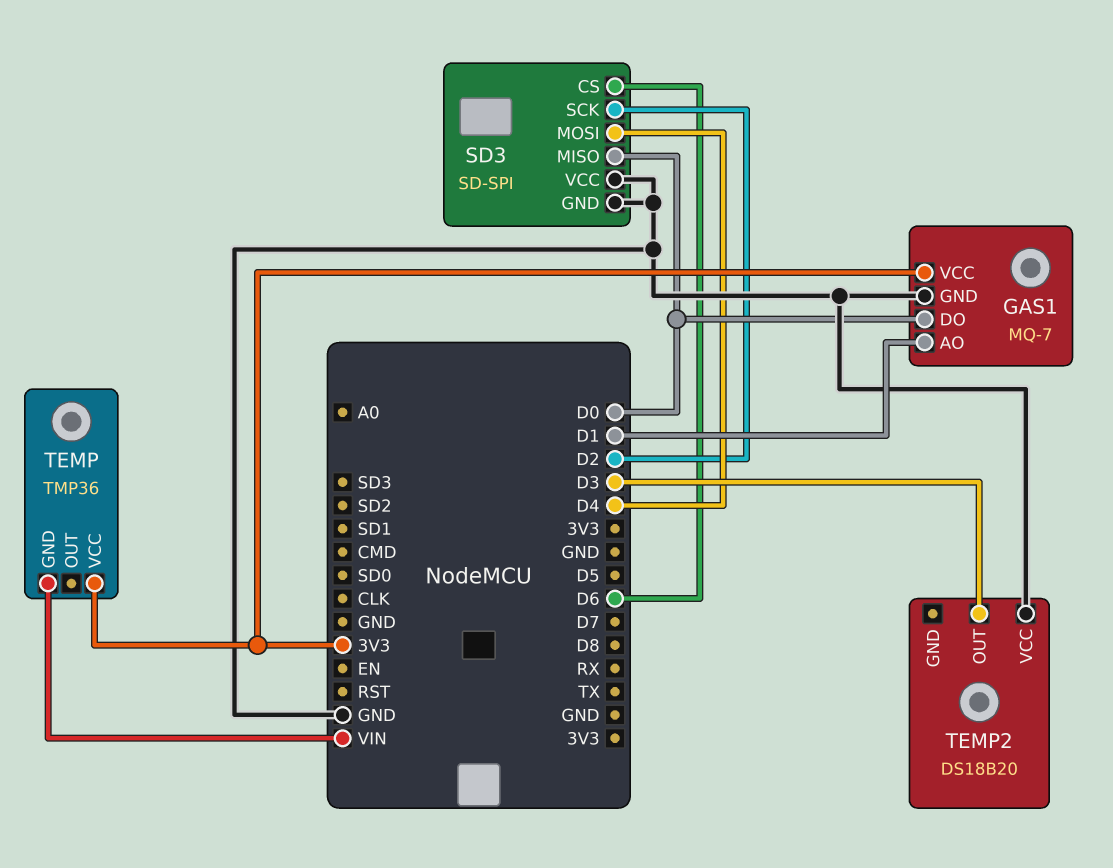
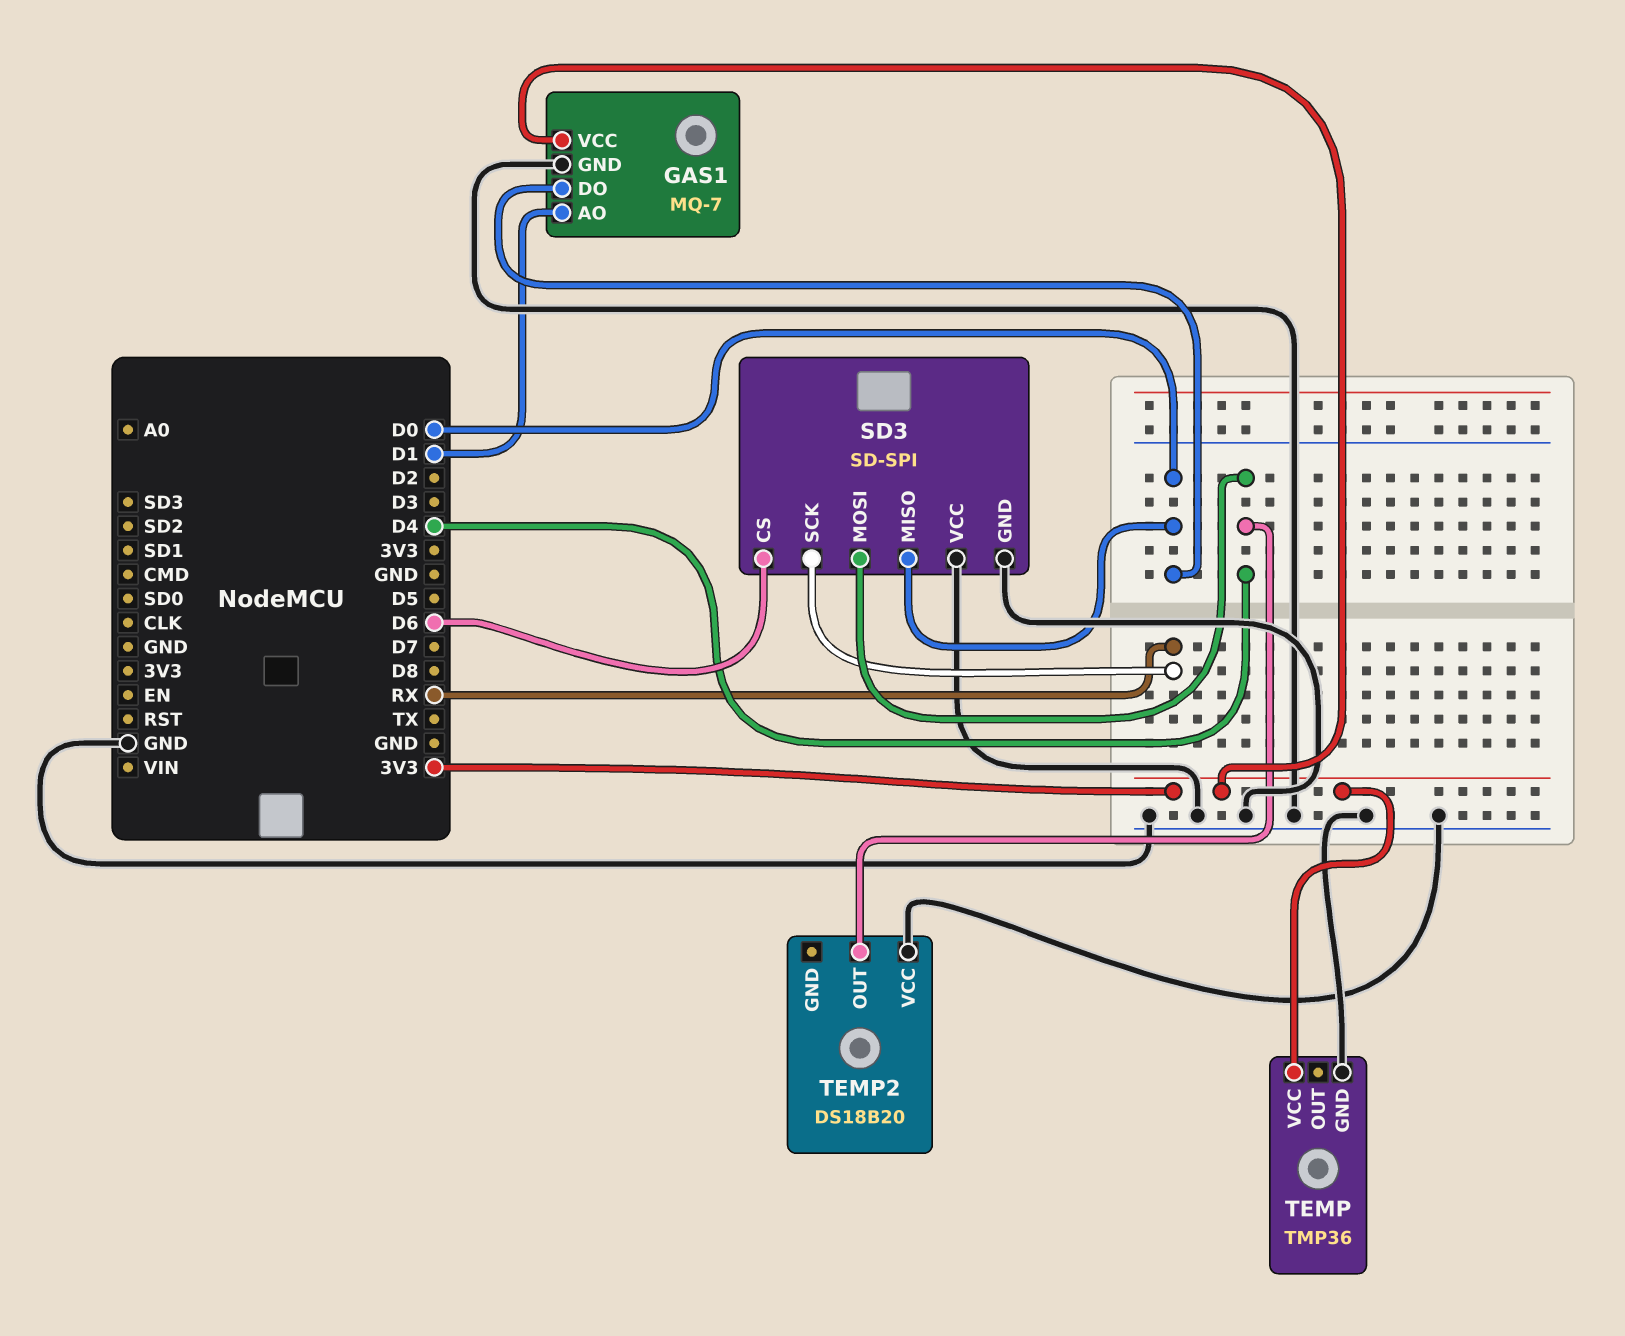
SD3 pin SCK: D2 -> RX
TEMP pin GND: VIN -> GND
TEMP2 pin OUT: D3 -> D4

